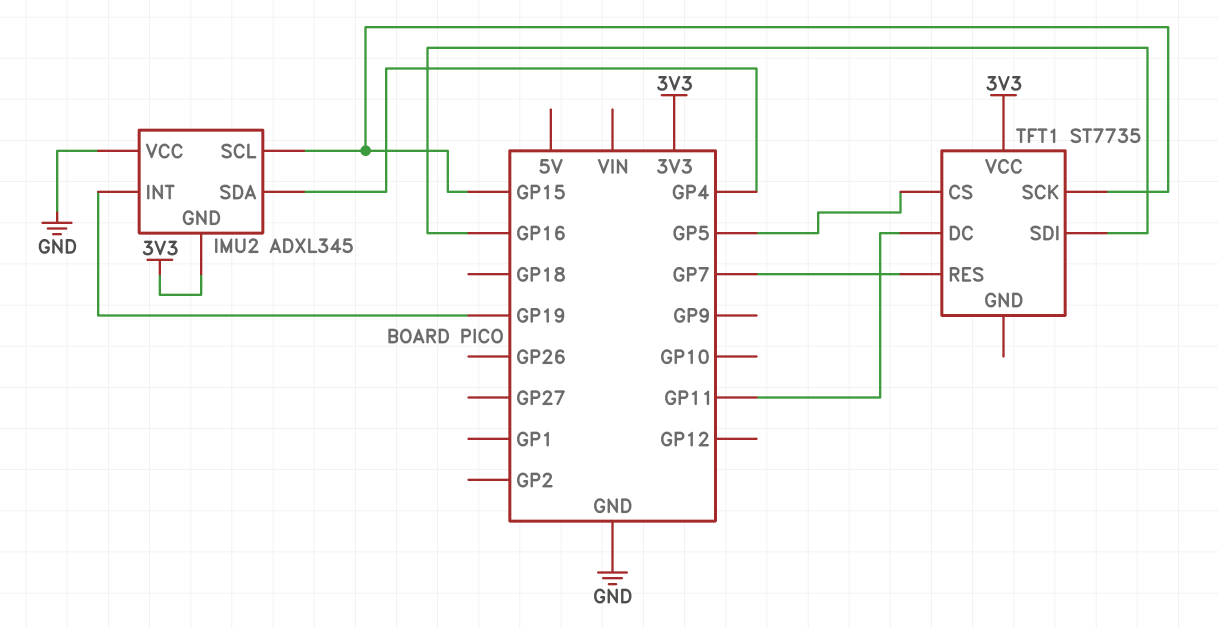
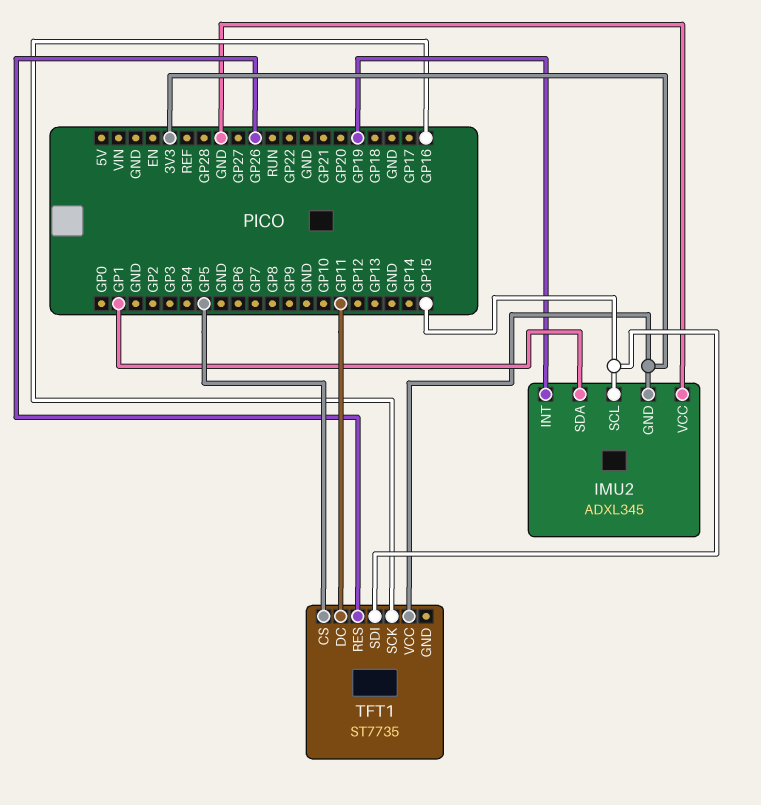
IMU2 pin SDA: GP4 -> GP1
TFT1 pin RES: GP7 -> GP26
TFT1 pin SCK: GP15 -> GP16
TFT1 pin SDI: GP16 -> GP15

